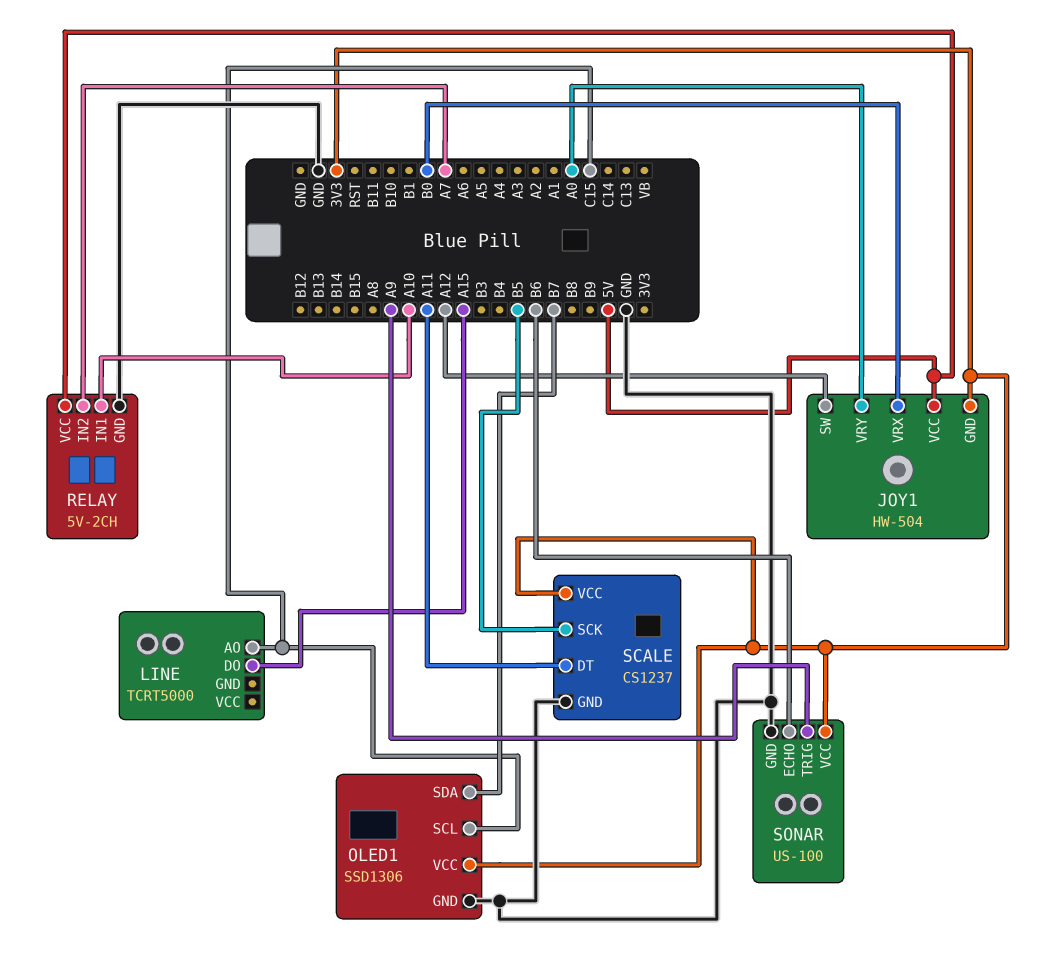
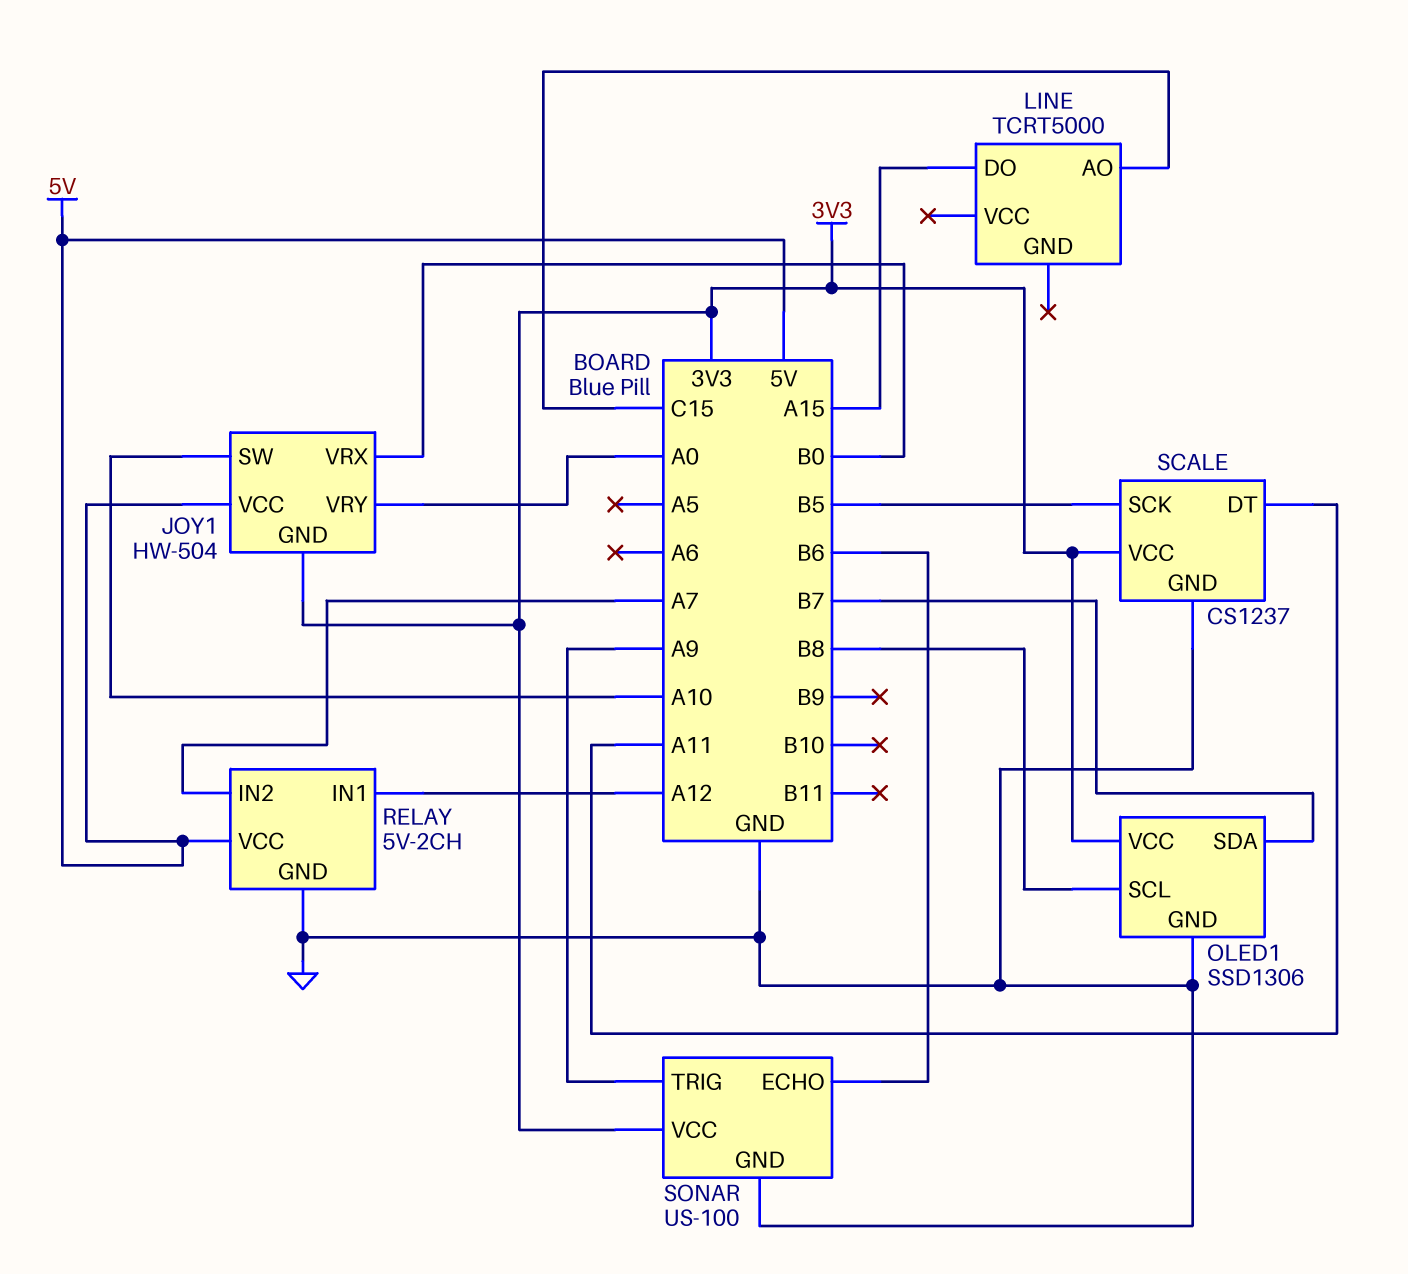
JOY1 pin SW: A12 -> A10
OLED1 pin SCL: C15 -> B8
RELAY pin IN1: A10 -> A12

